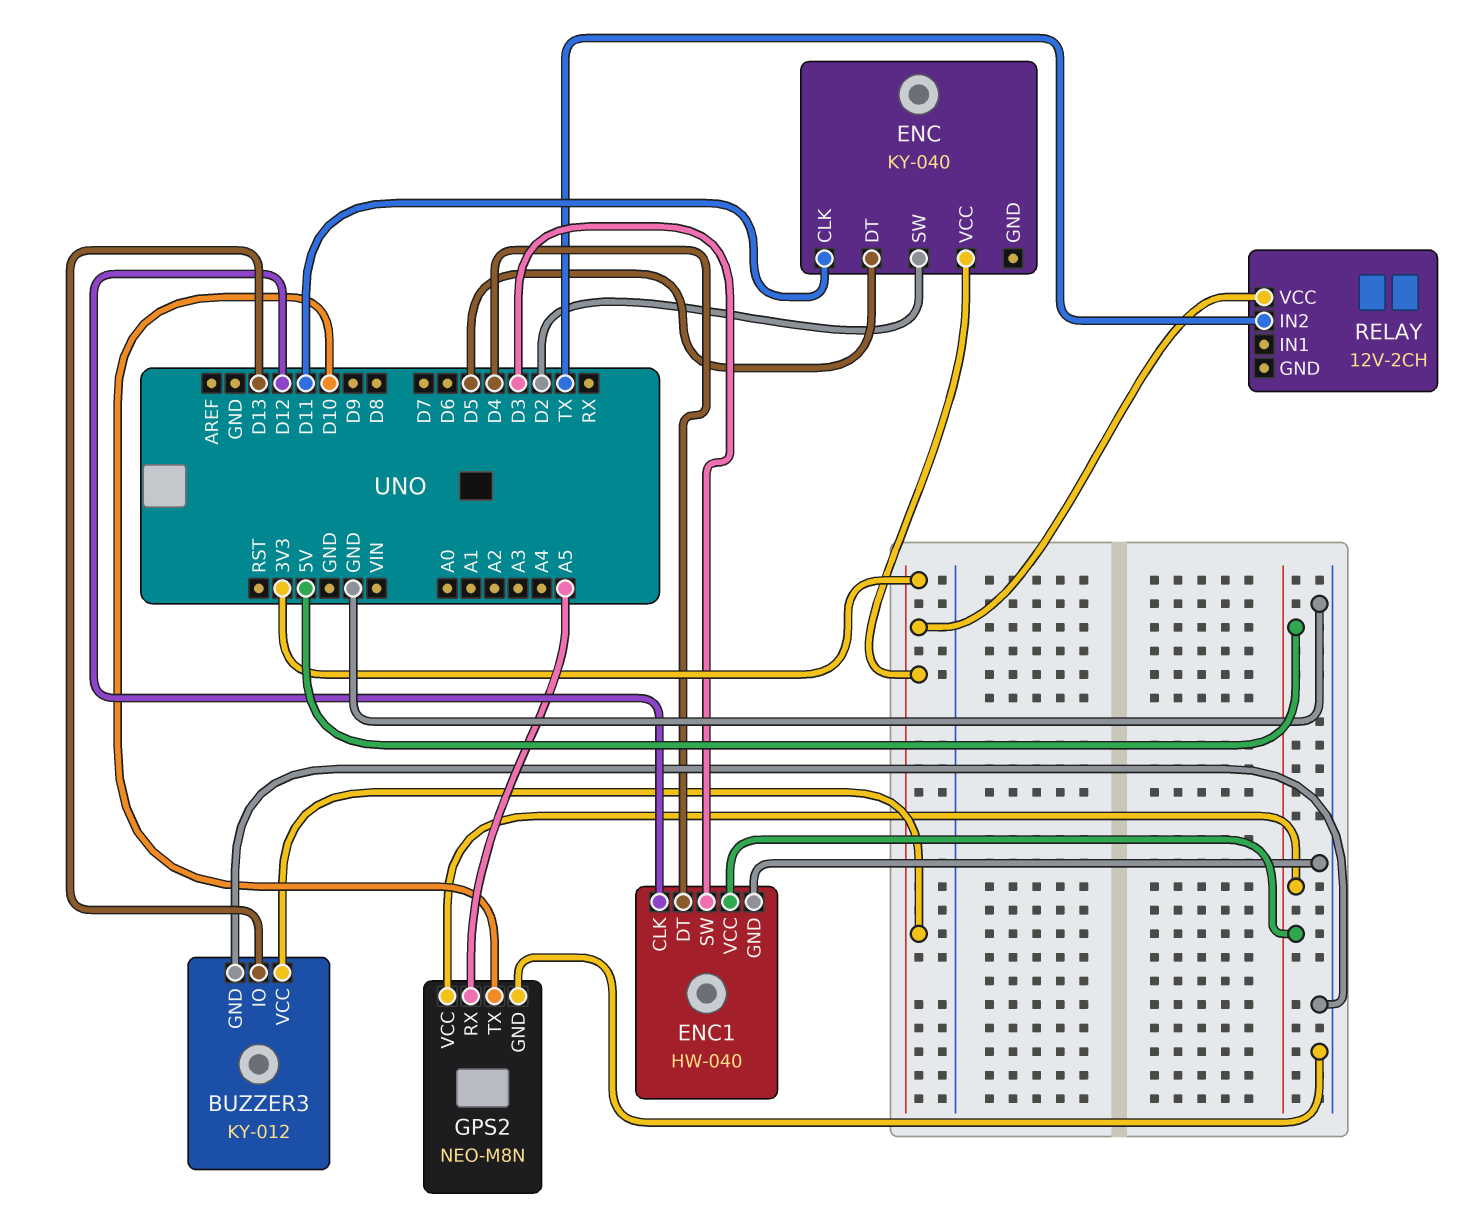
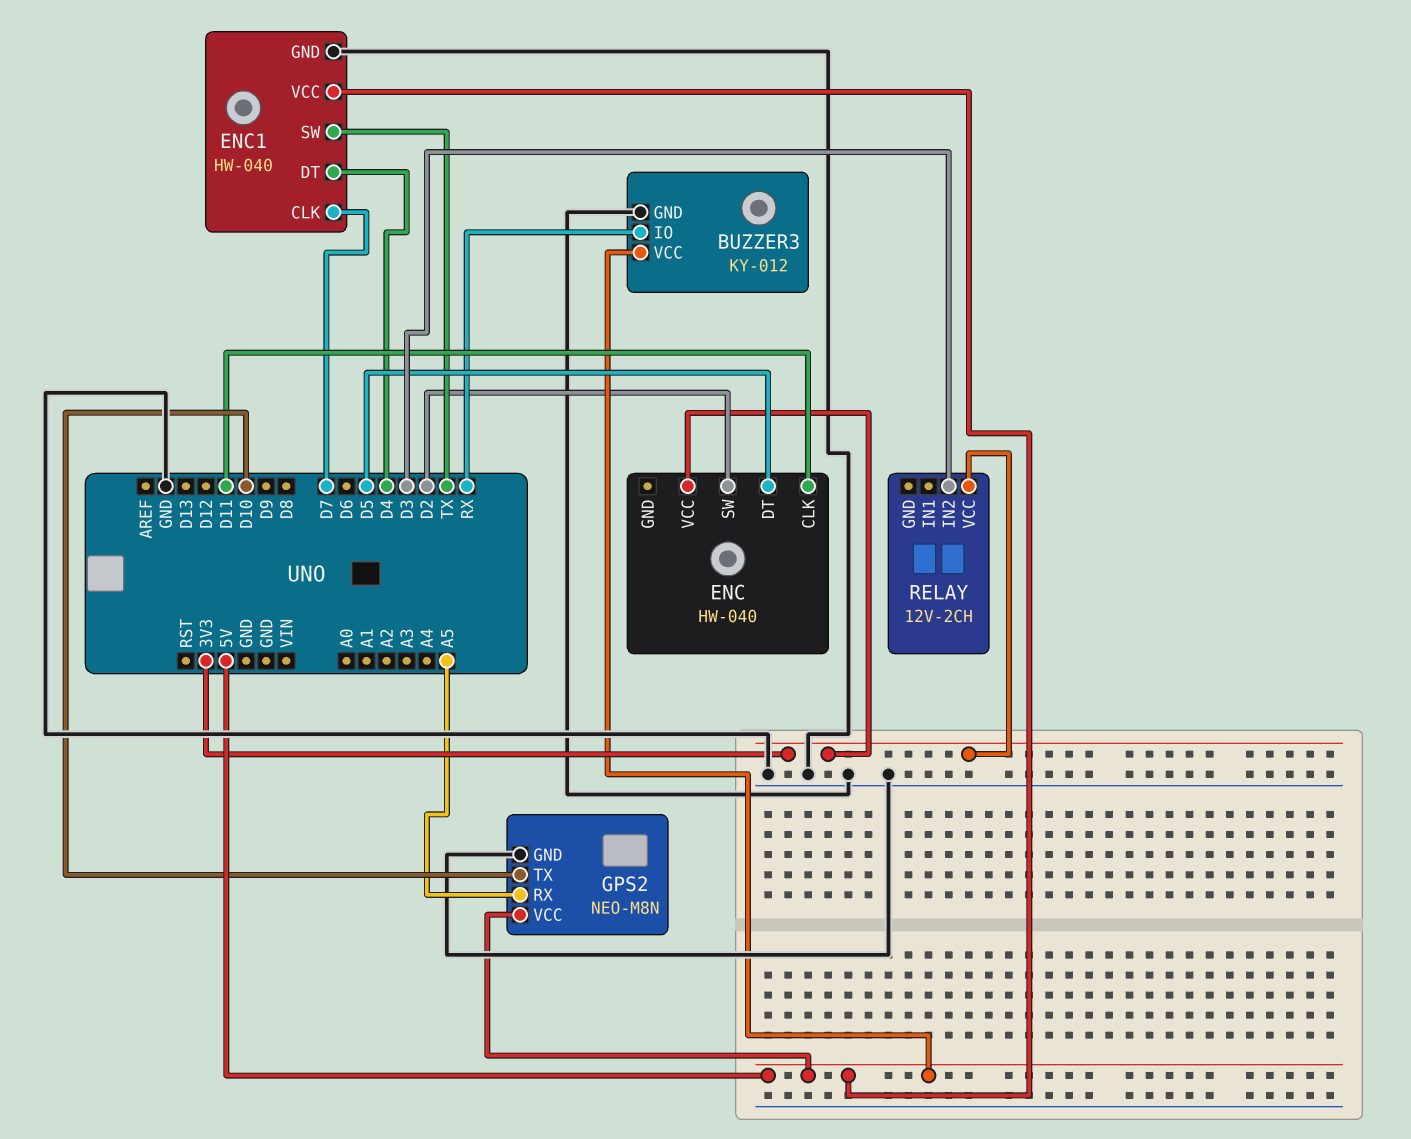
BUZZER3 pin IO: D13 -> RX
BUZZER3 pin VCC: 3V3 -> 5V
ENC: KY-040 -> HW-040
ENC1 pin CLK: D12 -> D7
ENC1 pin SW: D3 -> TX
RELAY pin IN2: TX -> D3

